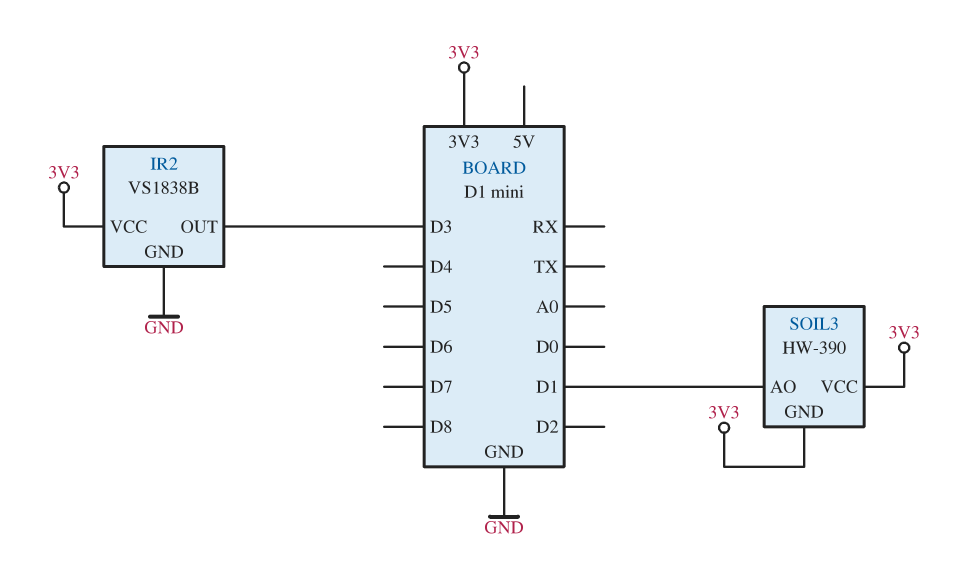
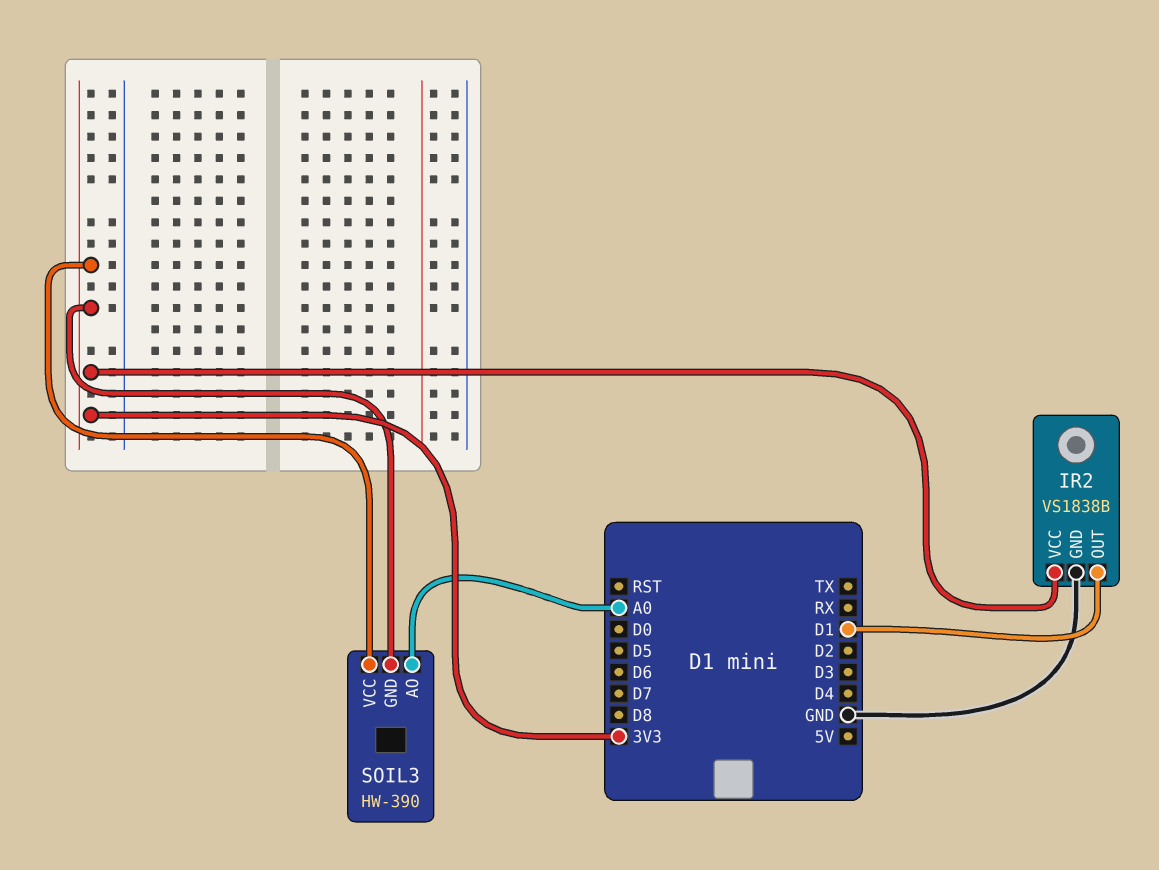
IR2 pin OUT: D3 -> D1
SOIL3 pin AO: D1 -> A0

